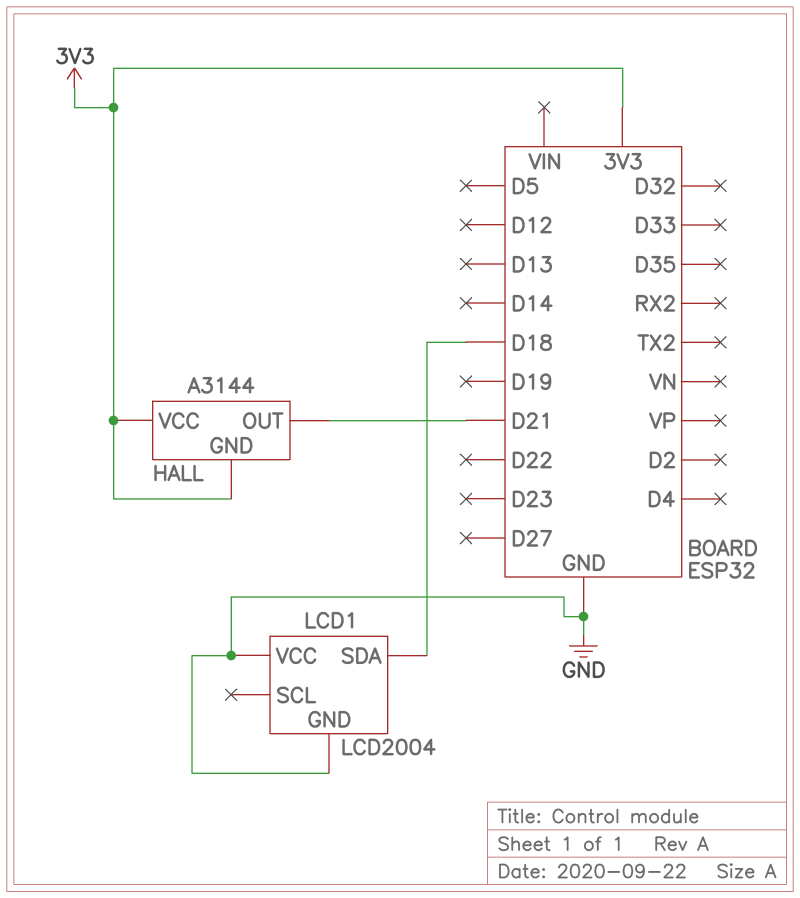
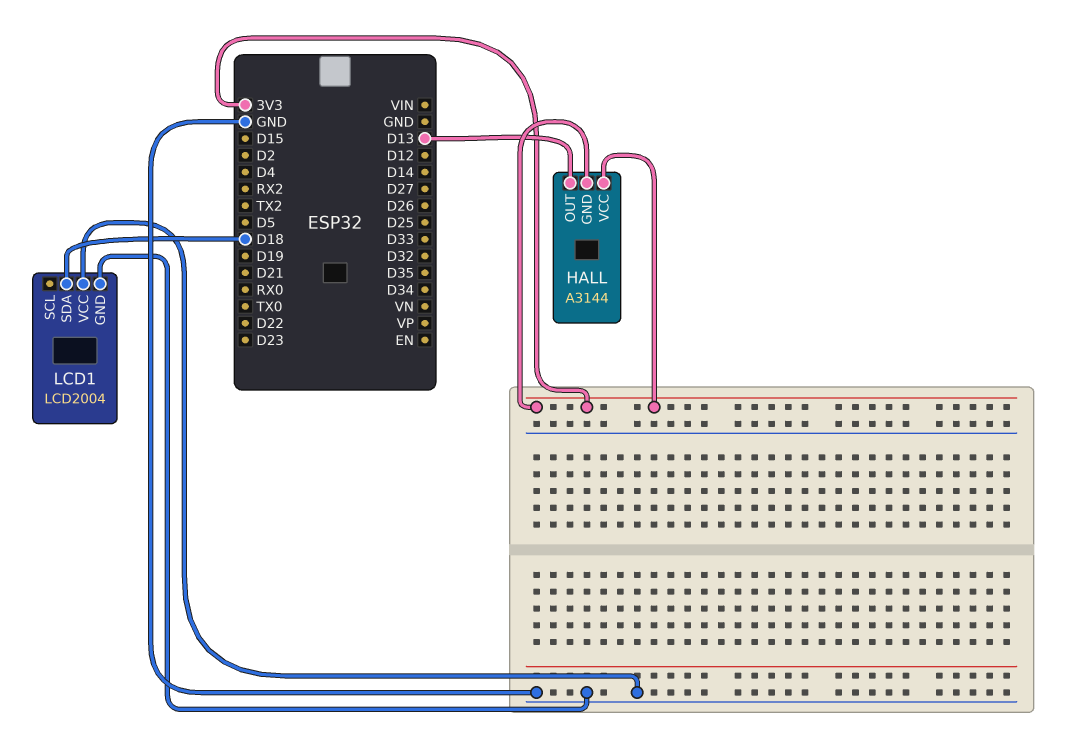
HALL pin OUT: D21 -> D13

